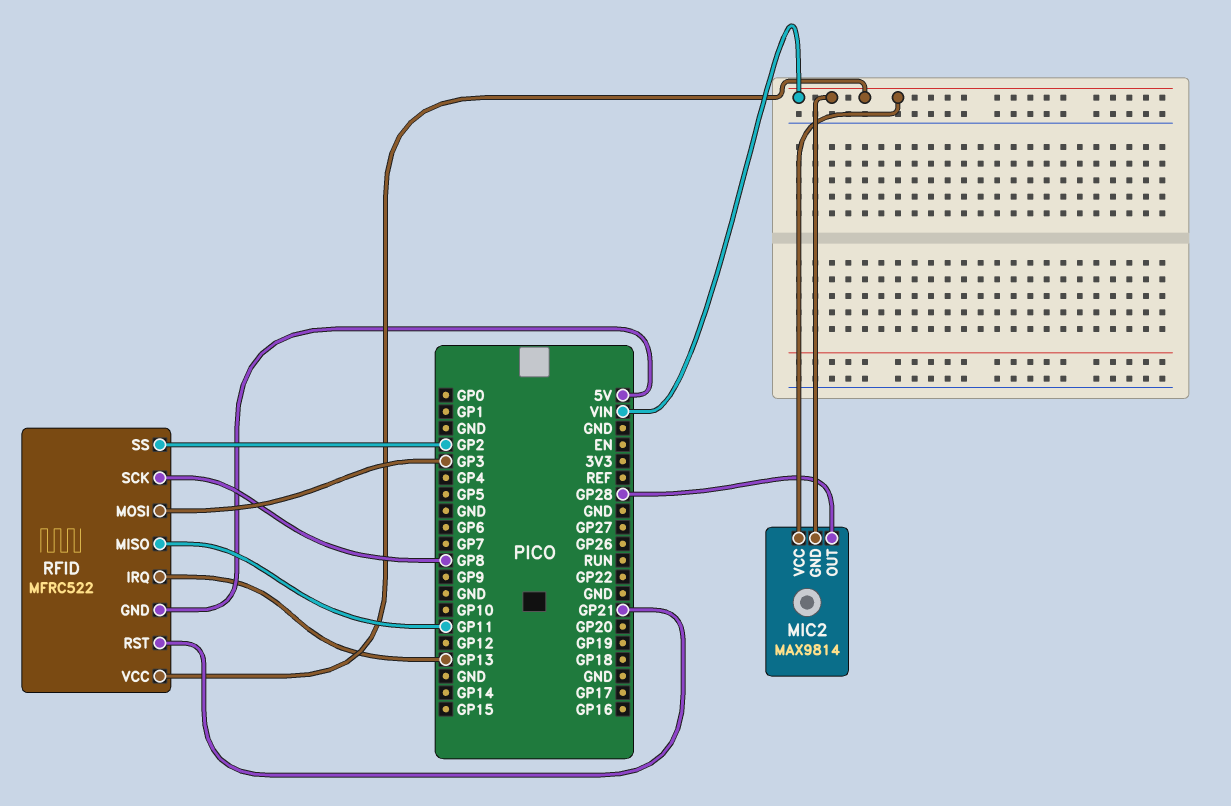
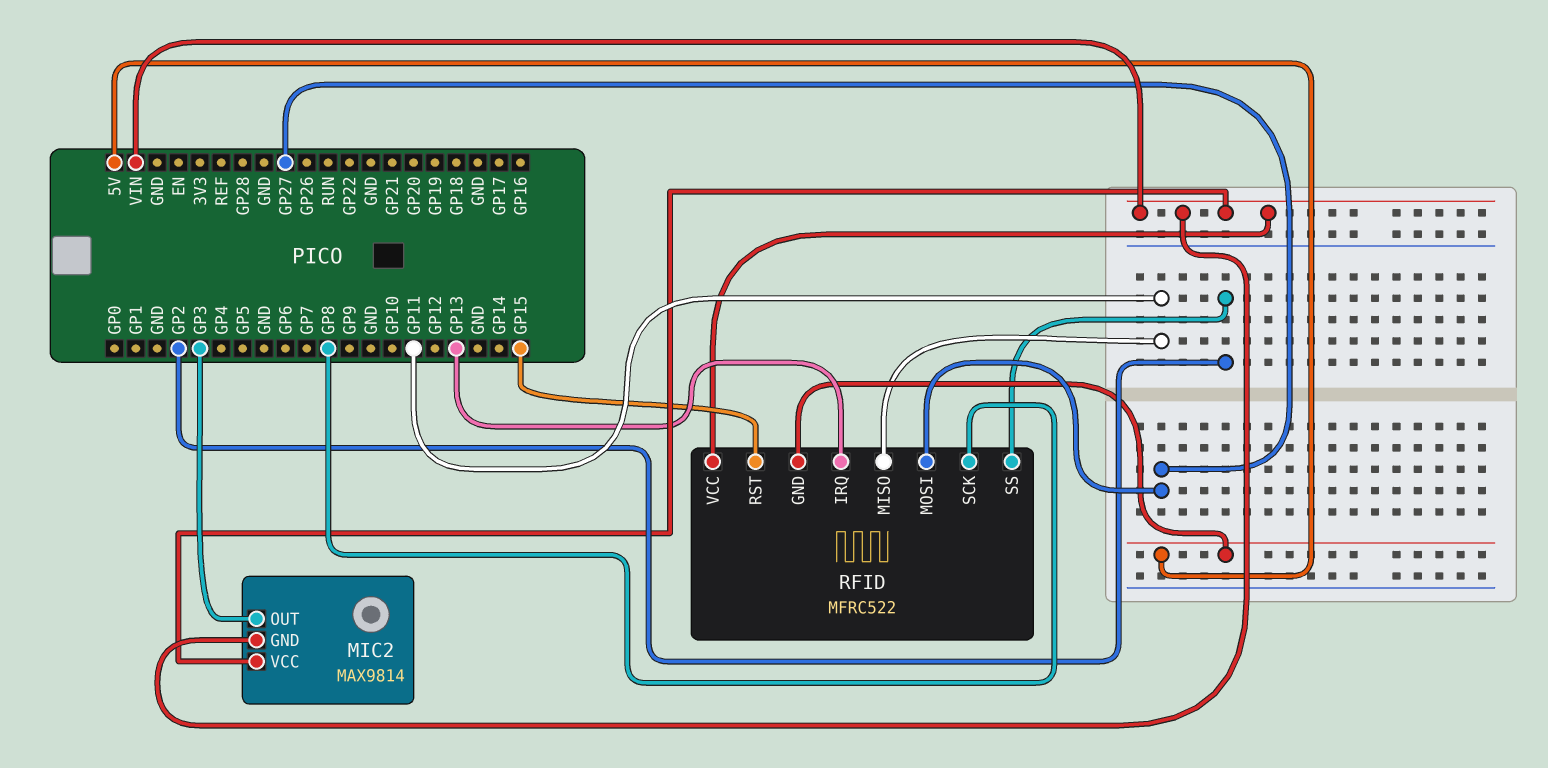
MIC2 pin OUT: GP28 -> GP3
RFID pin MOSI: GP3 -> GP27
RFID pin RST: GP21 -> GP15

